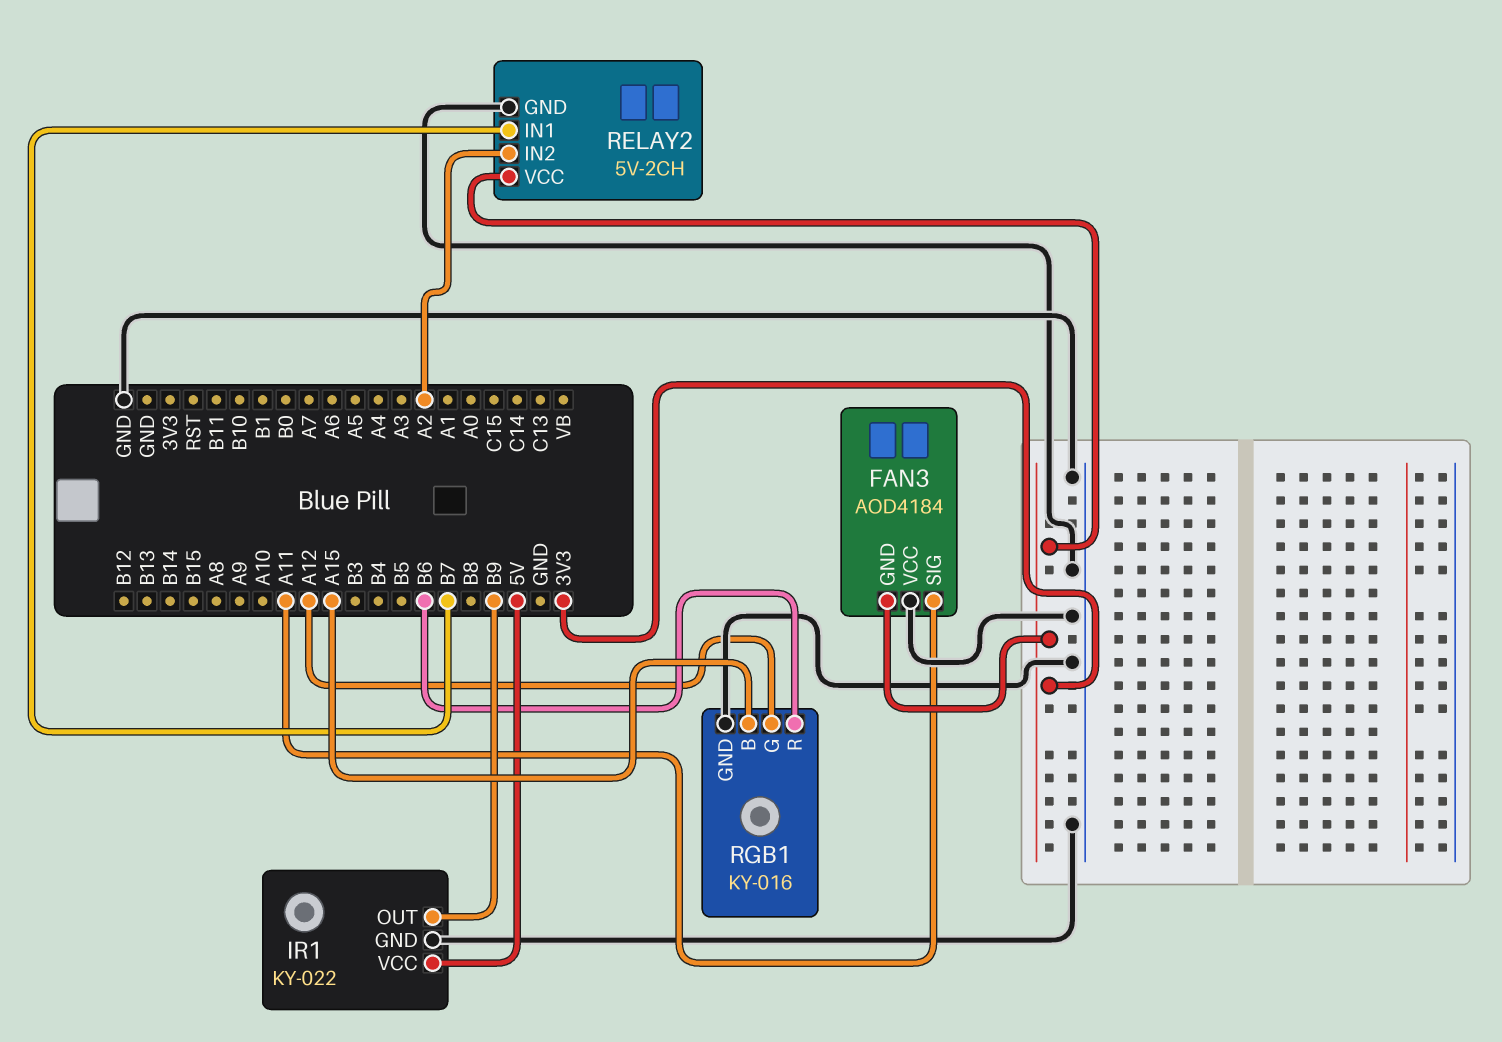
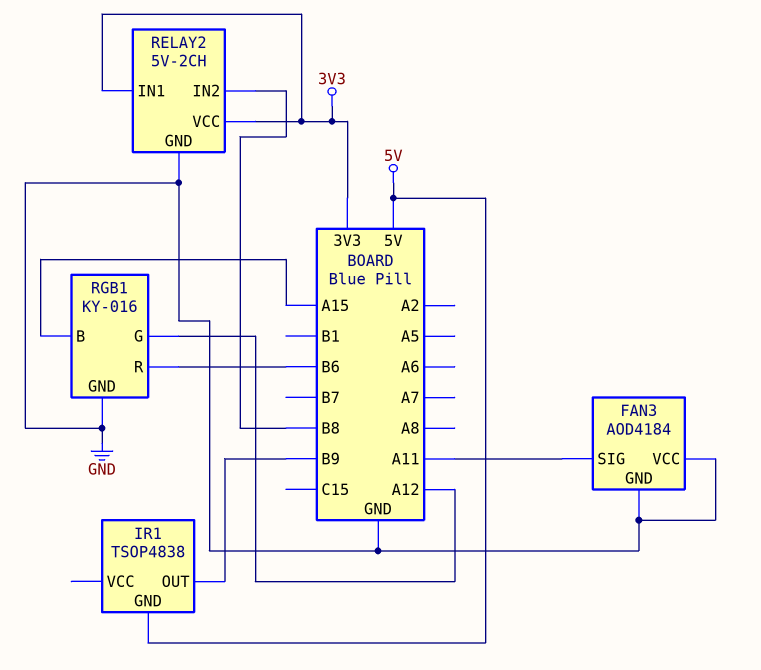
FAN3 pin GND: 3V3 -> GND
IR1: KY-022 -> TSOP4838
IR1 pin GND: GND -> 5V
IR1 pin VCC: 5V -> none
RELAY2 pin IN1: B7 -> 3V3
RELAY2 pin IN2: A2 -> B8

